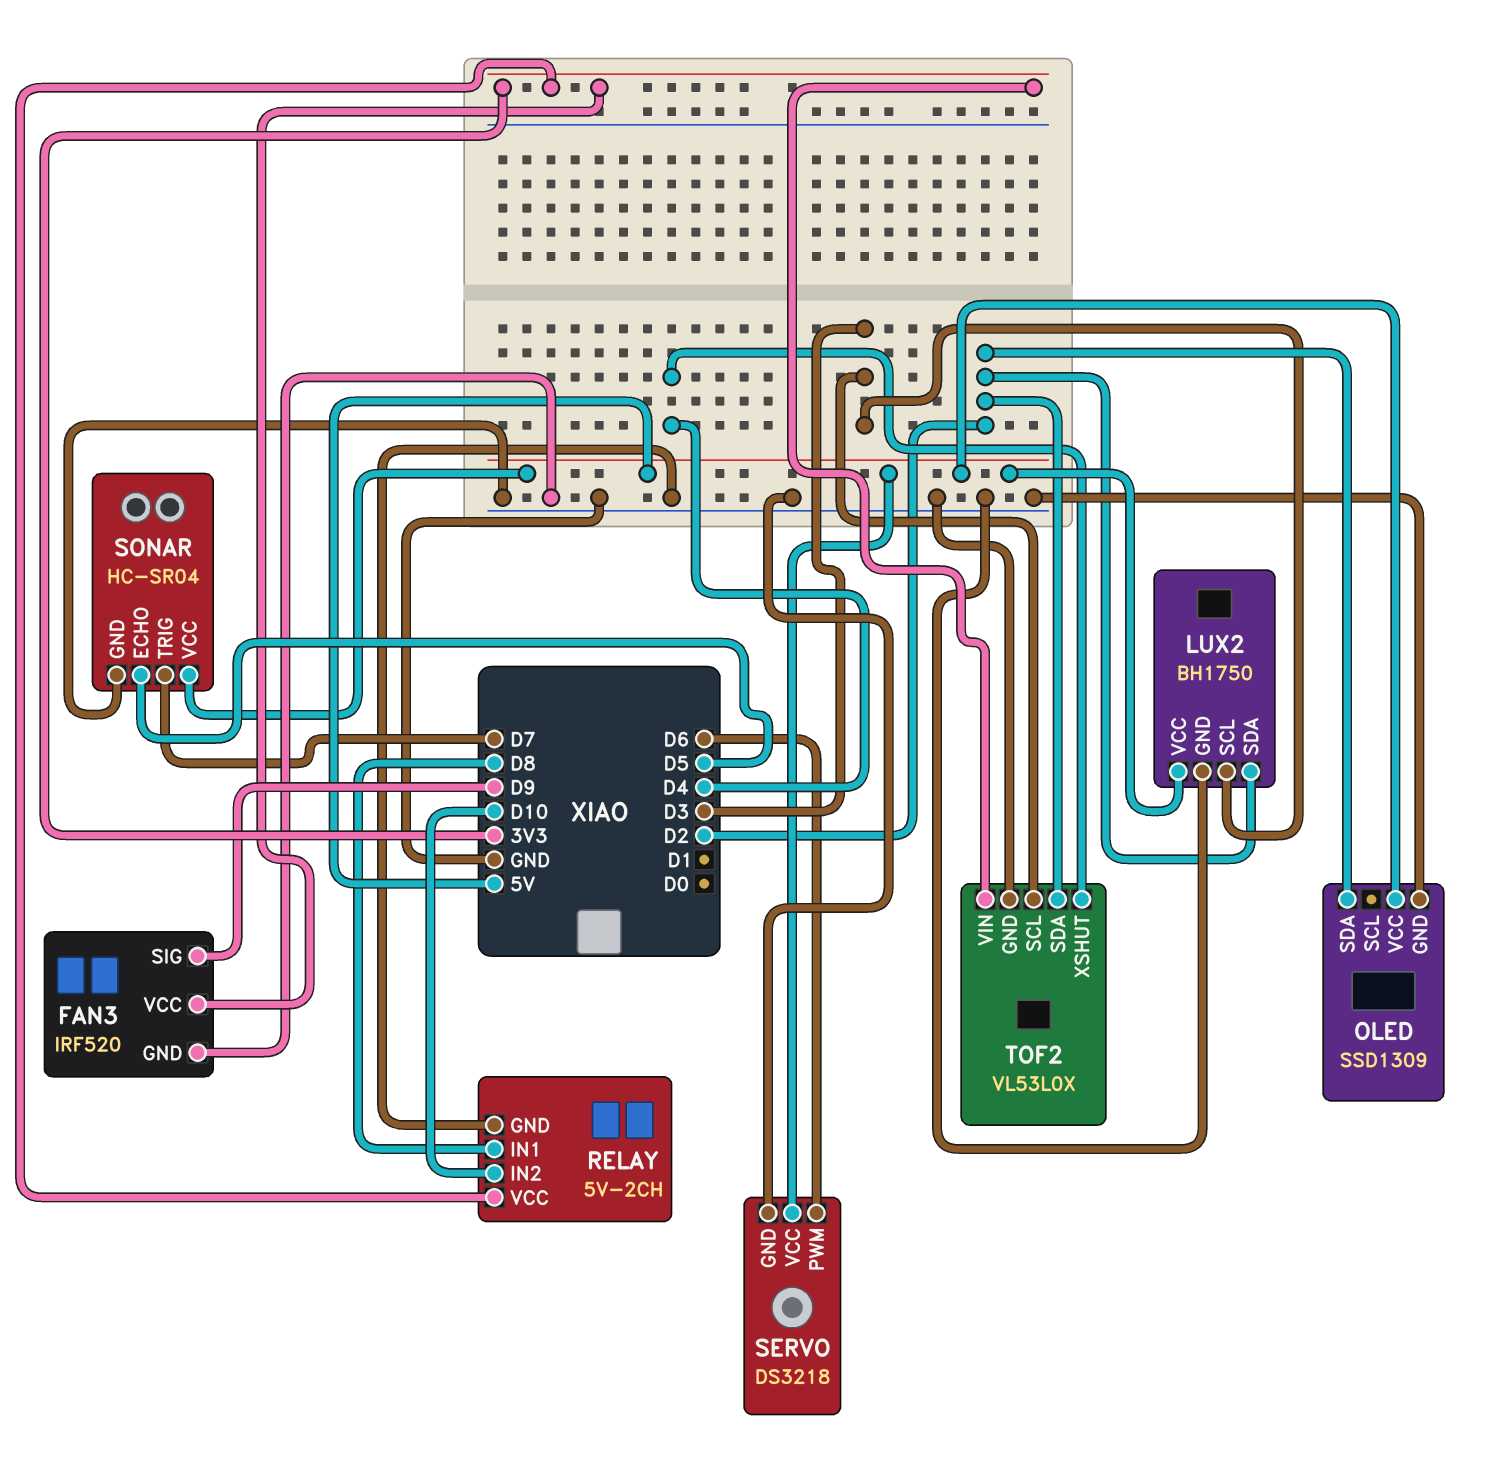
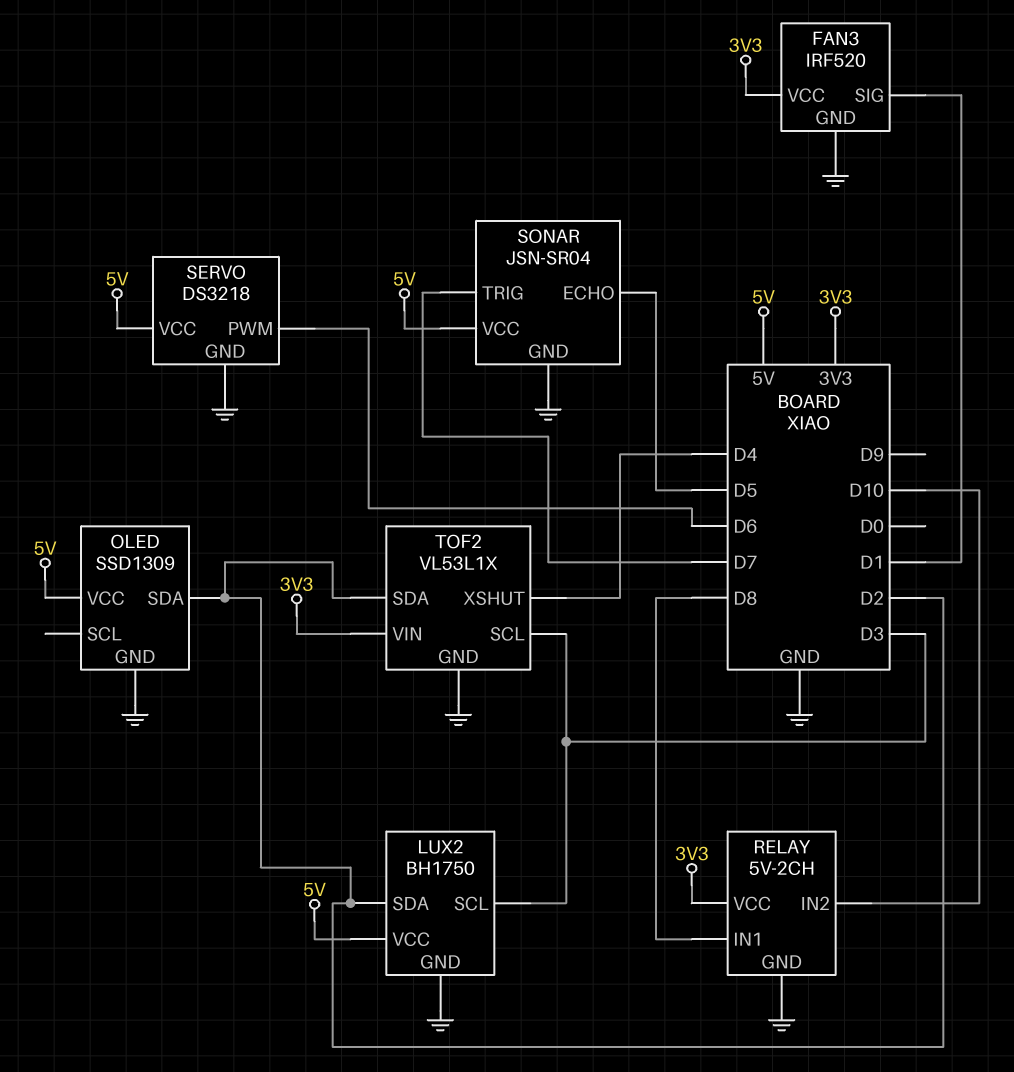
FAN3 pin SIG: D9 -> D1
SONAR: HC-SR04 -> JSN-SR04
TOF2: VL53L0X -> VL53L1X

